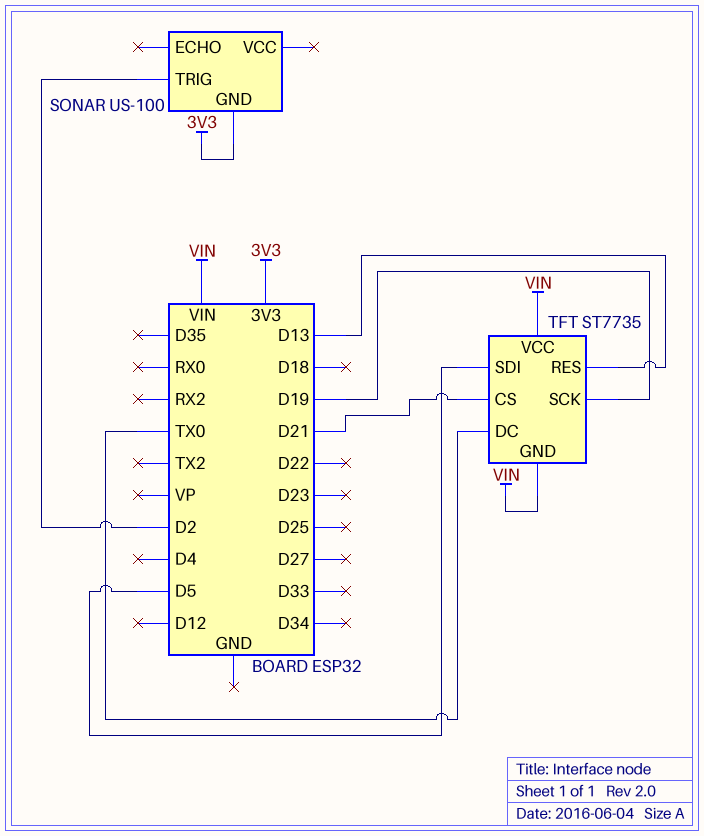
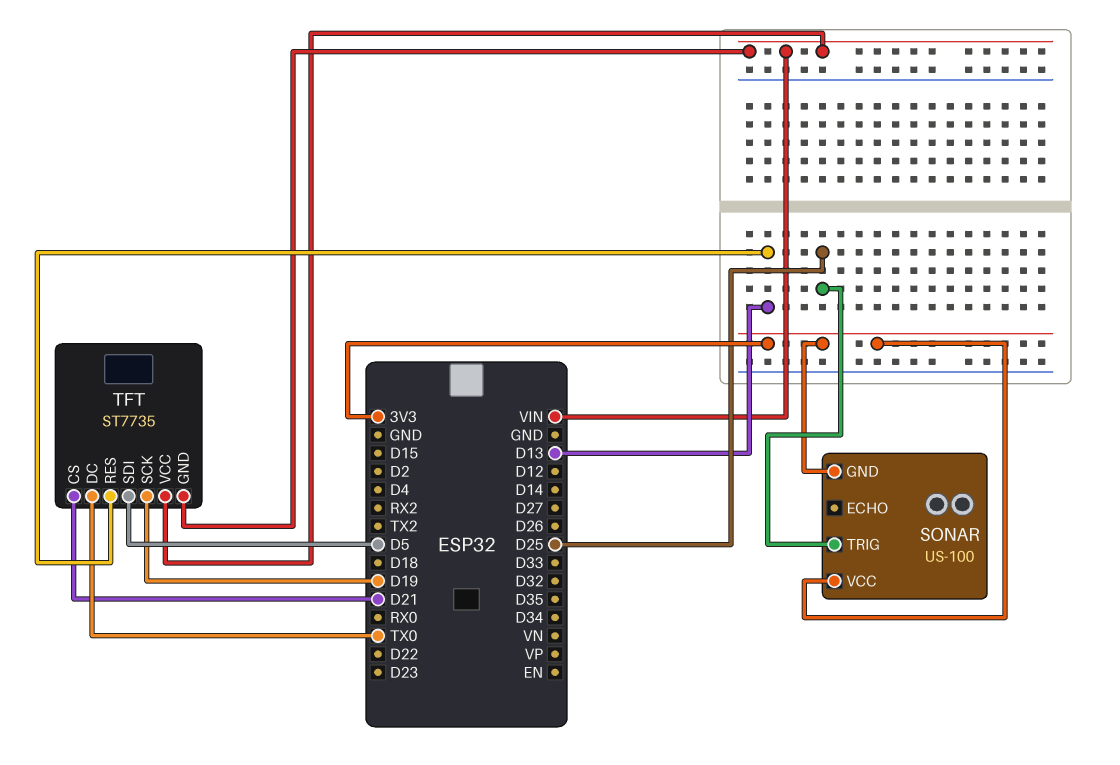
SONAR pin TRIG: D2 -> D25
SONAR pin VCC: none -> 3V3

